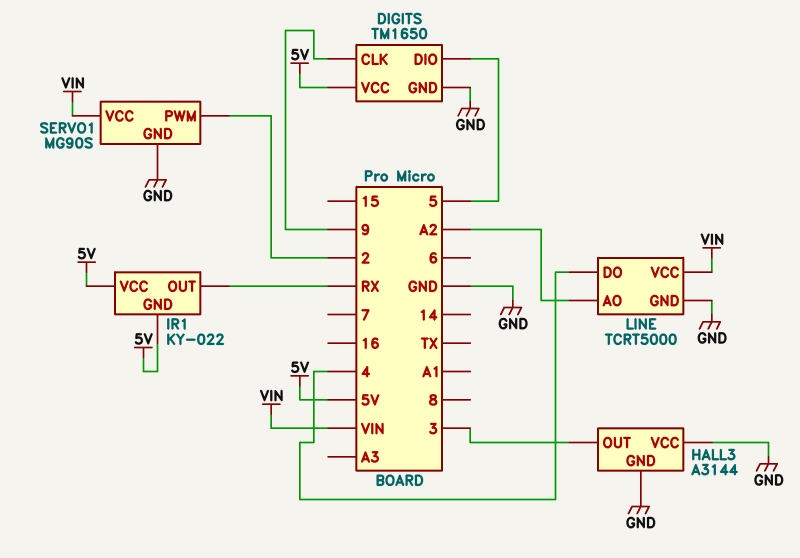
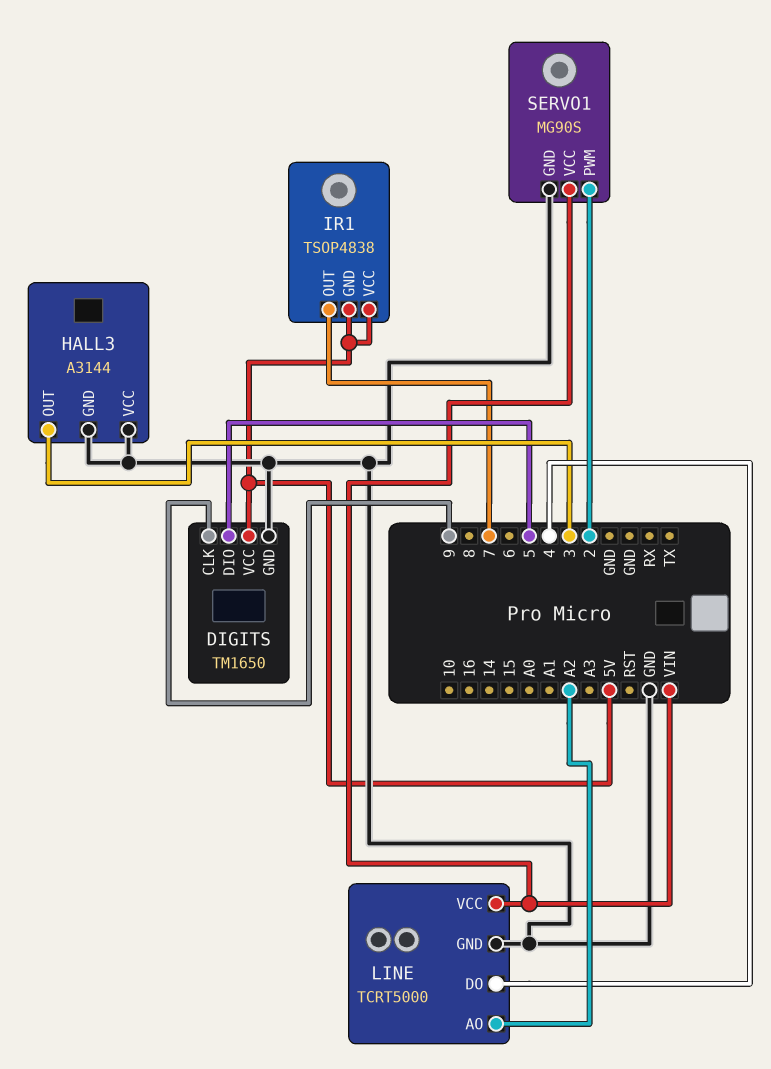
IR1: KY-022 -> TSOP4838
IR1 pin OUT: RX -> 7

